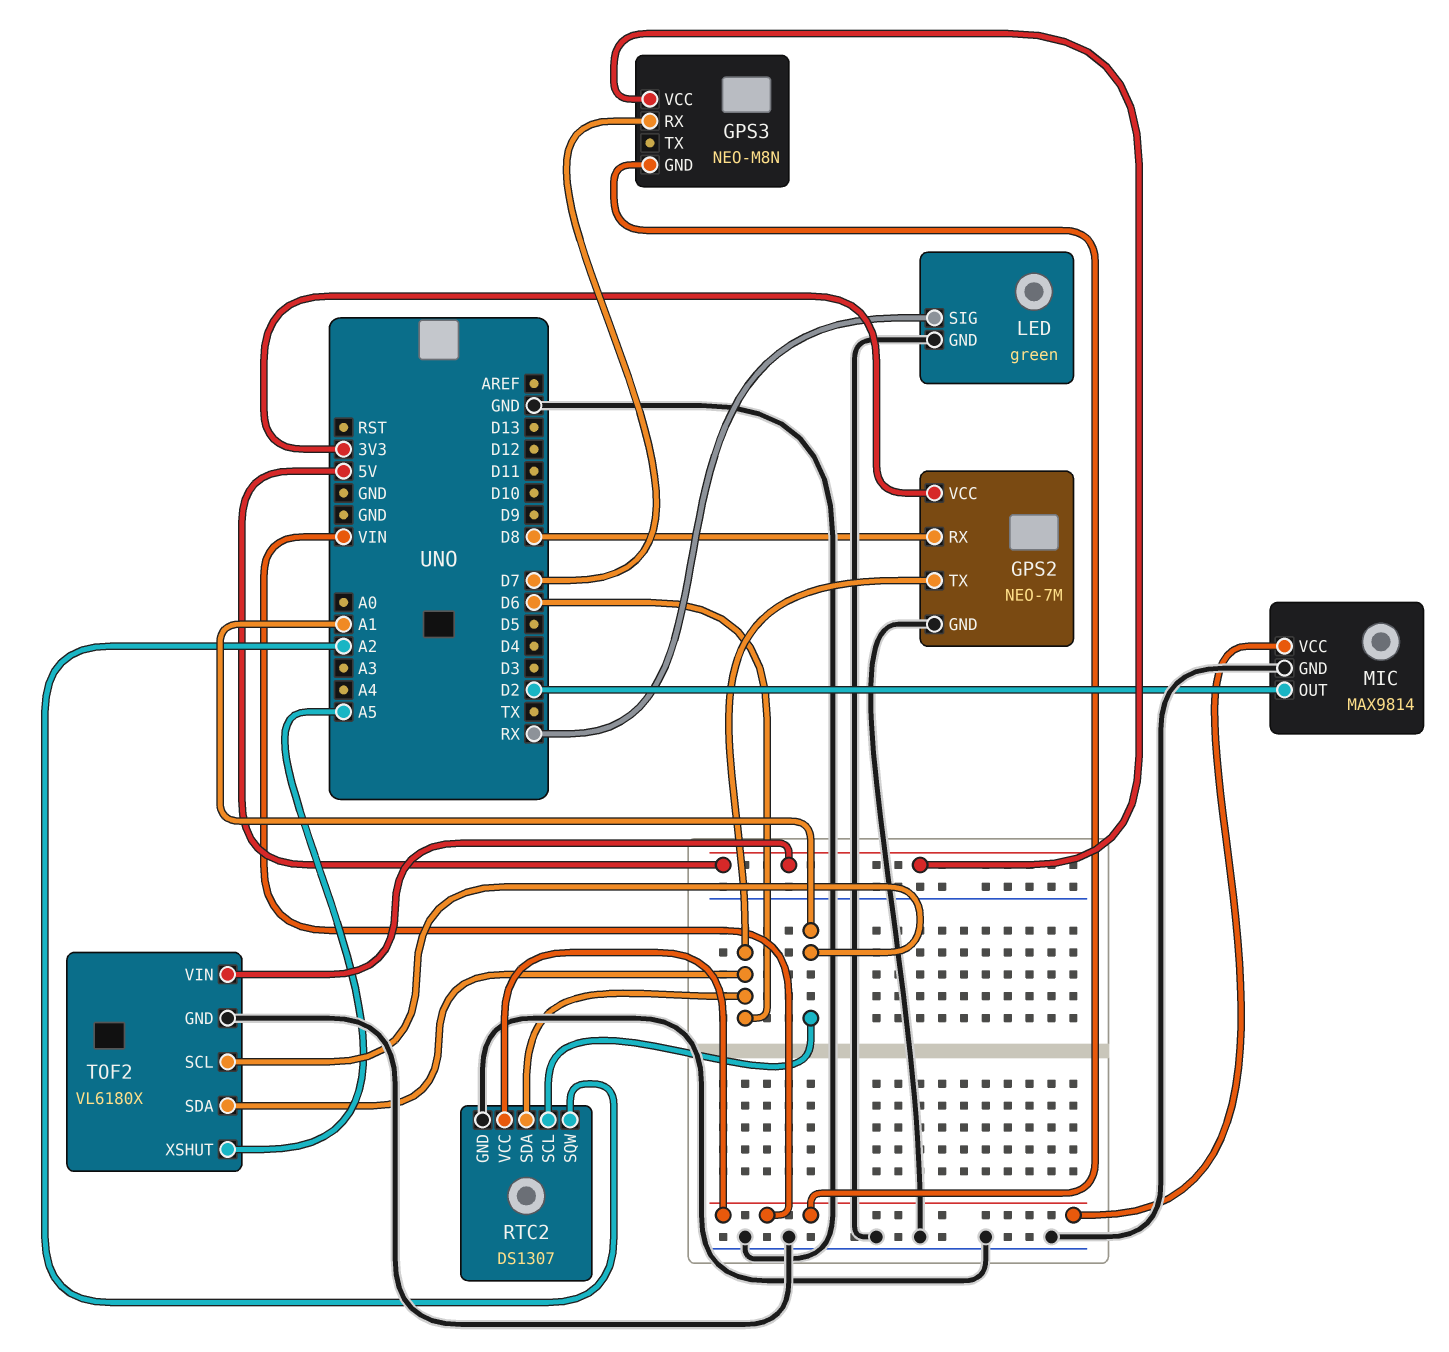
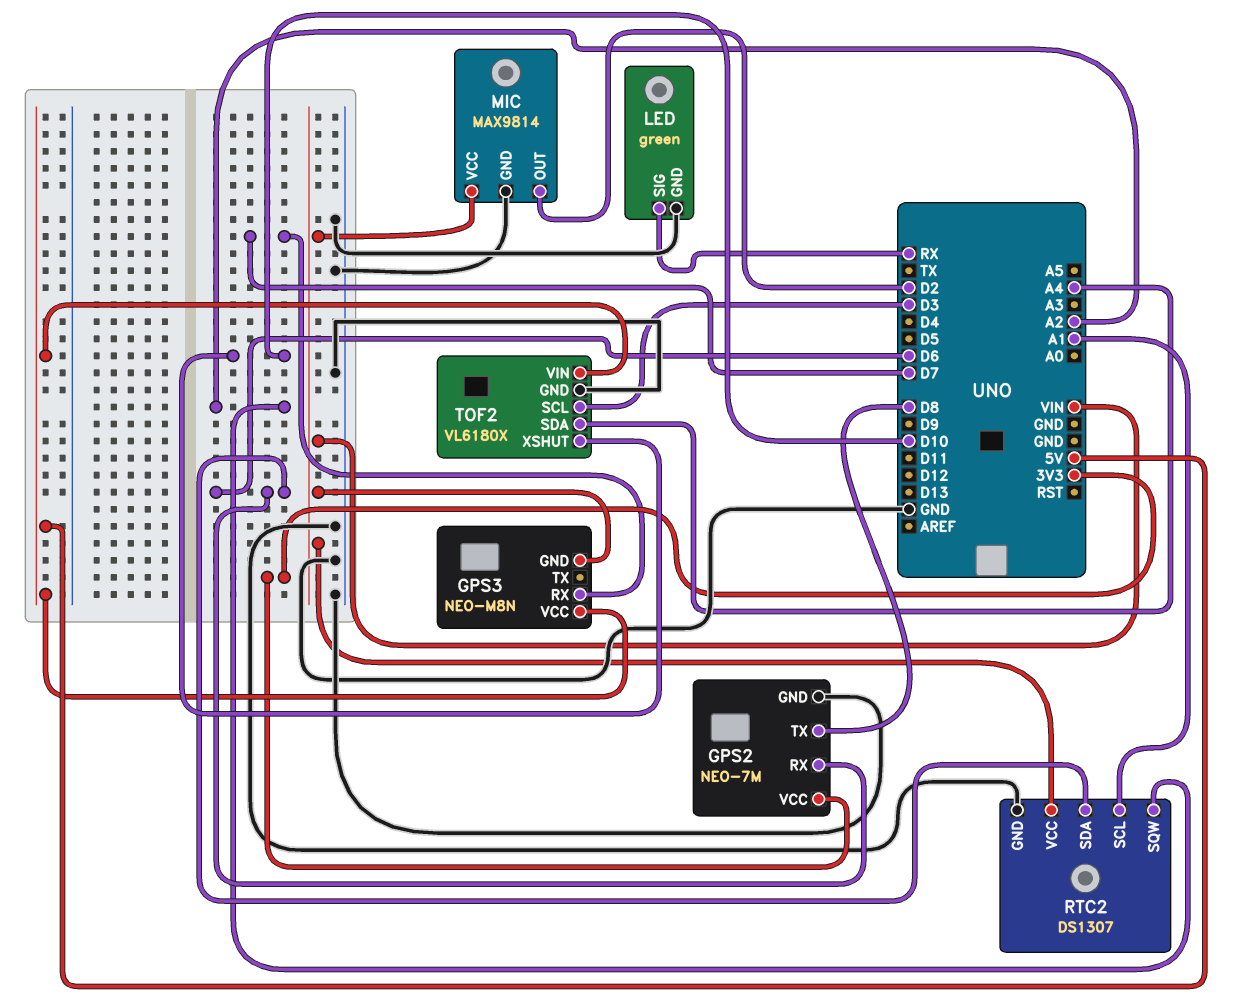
GPS2 pin RX: D8 -> D6
GPS2 pin TX: D6 -> D8
TOF2 pin SCL: A1 -> D3
TOF2 pin SDA: D6 -> A4
TOF2 pin XSHUT: A5 -> D10

